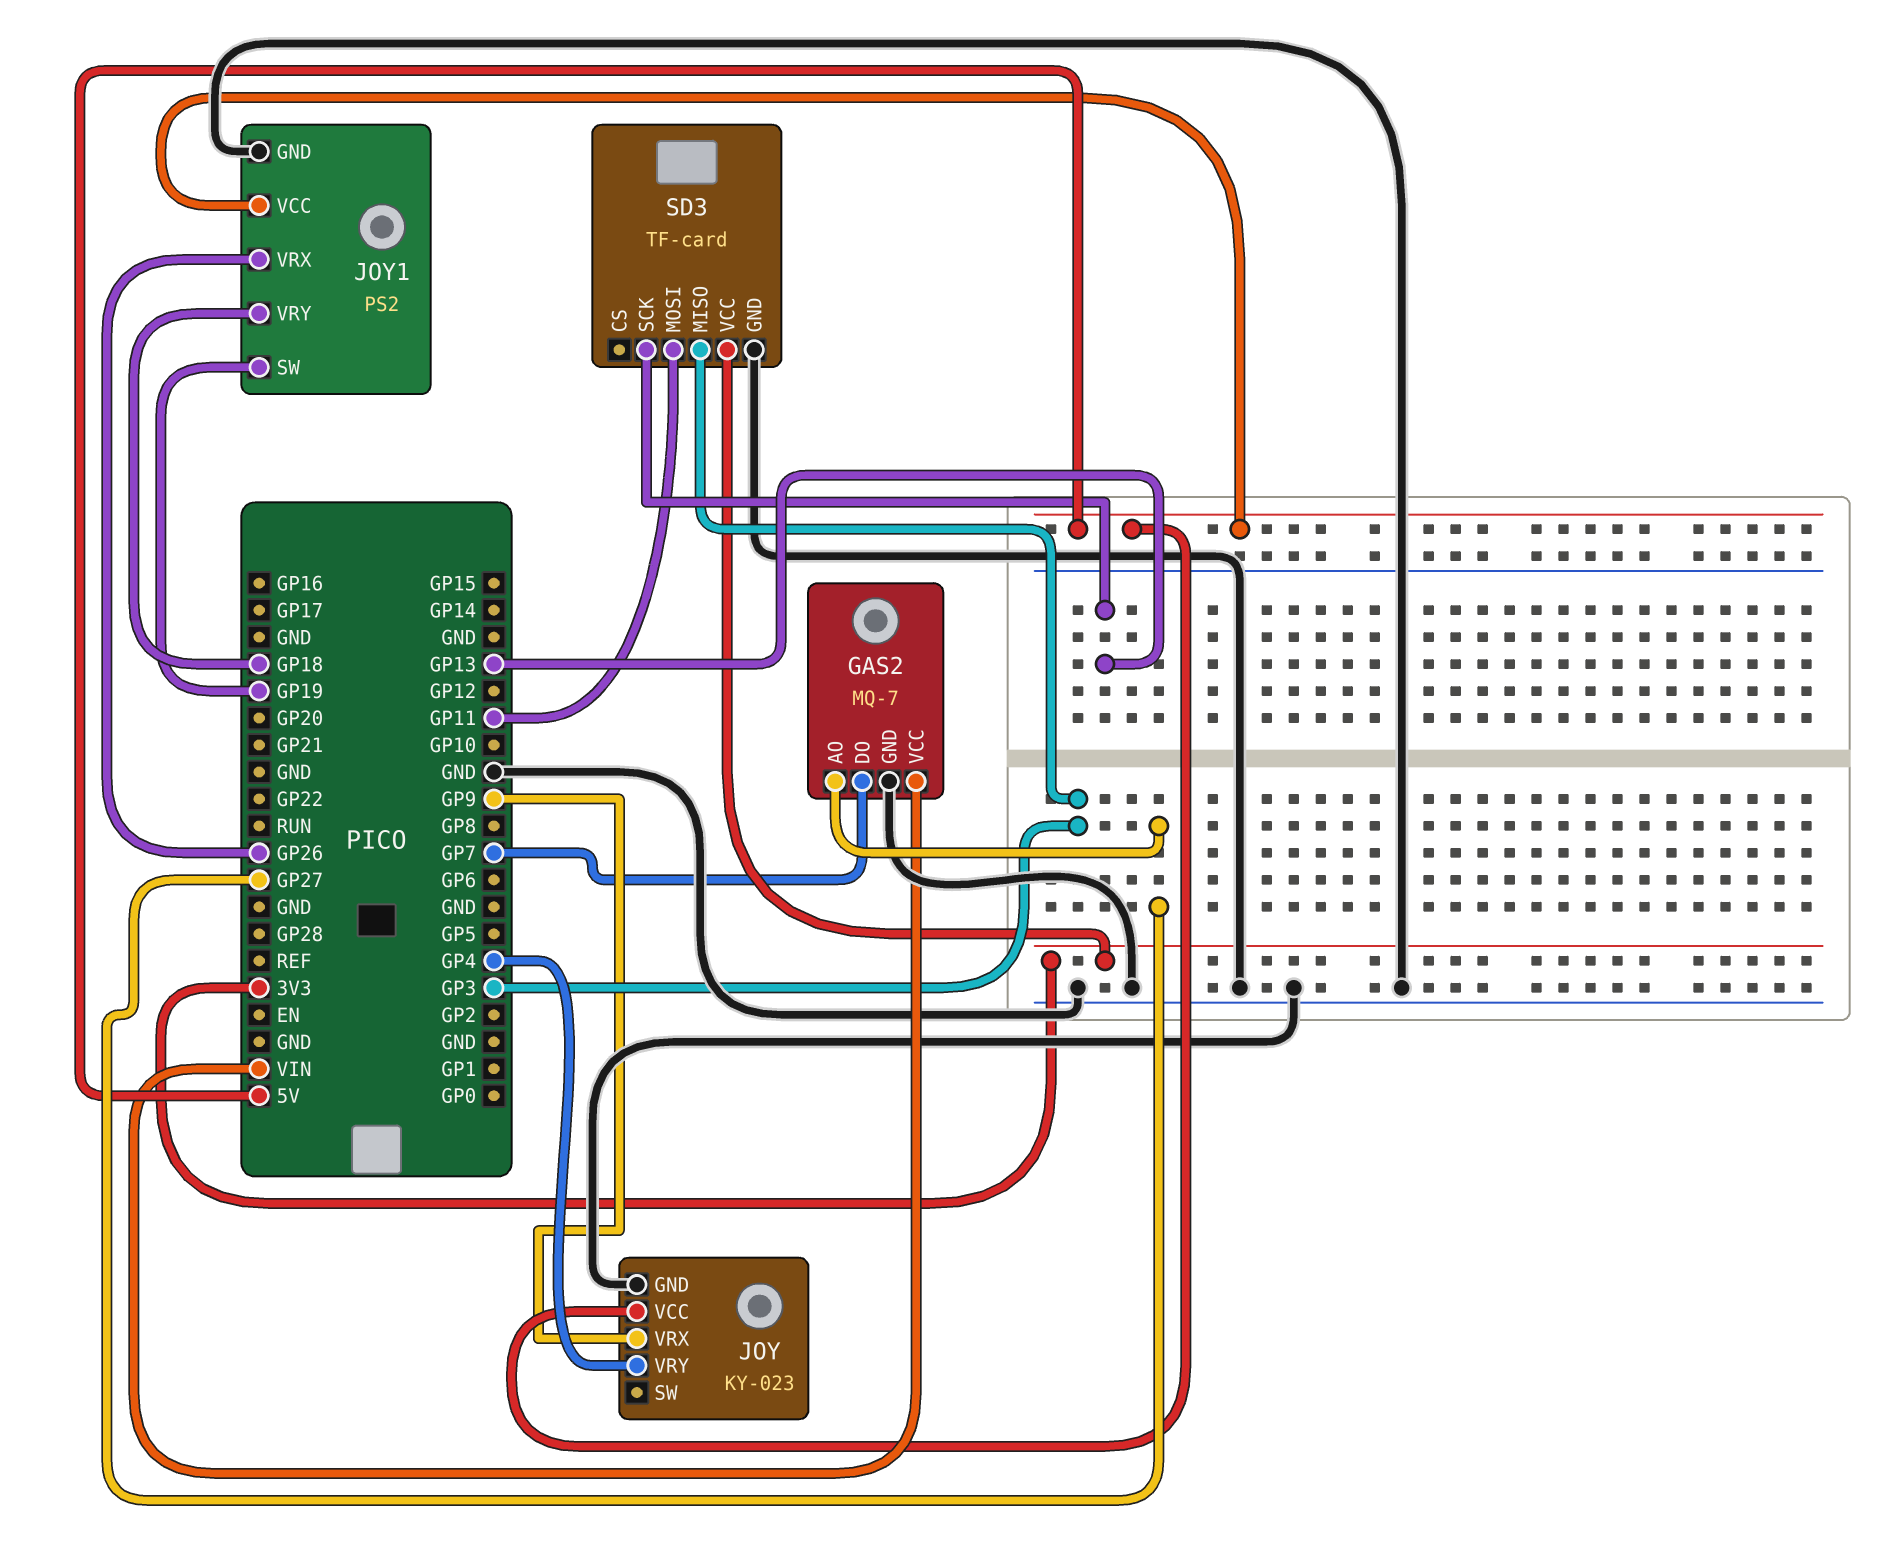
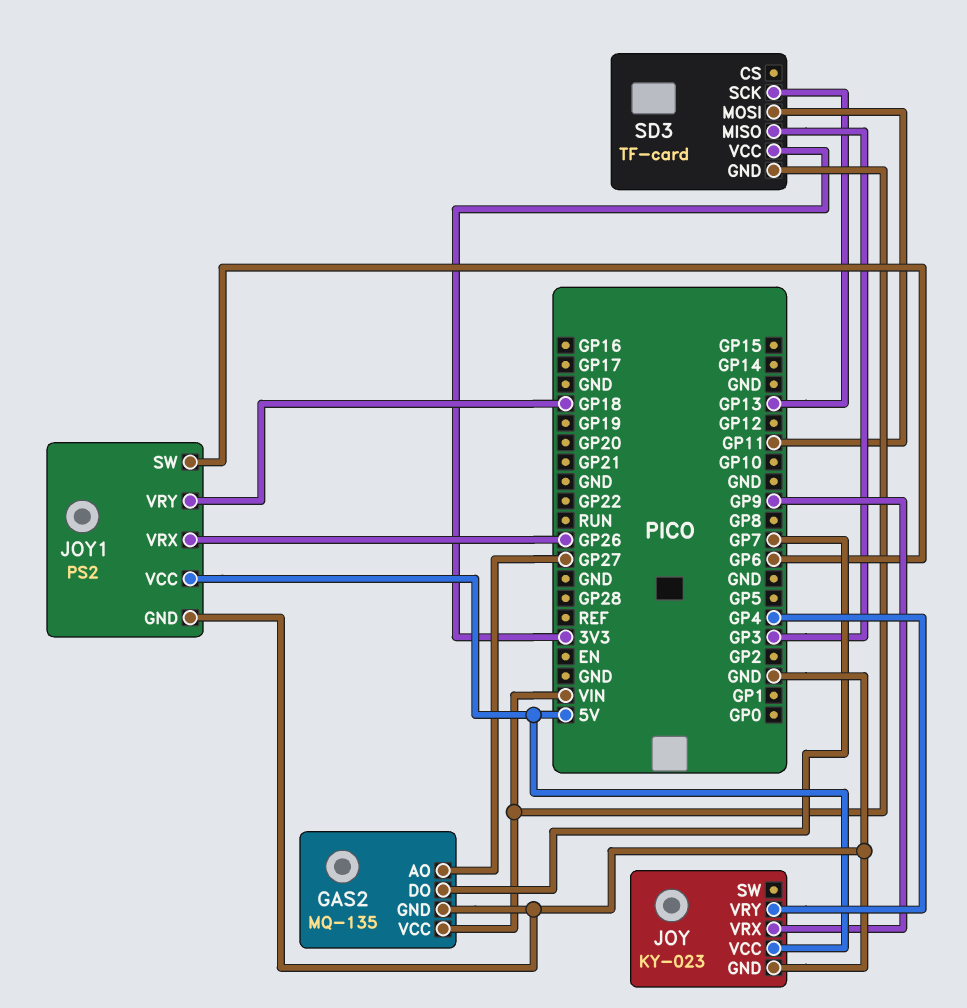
GAS2: MQ-7 -> MQ-135
JOY1 pin SW: GP19 -> GP6
SD3 pin GND: GND -> VIN

